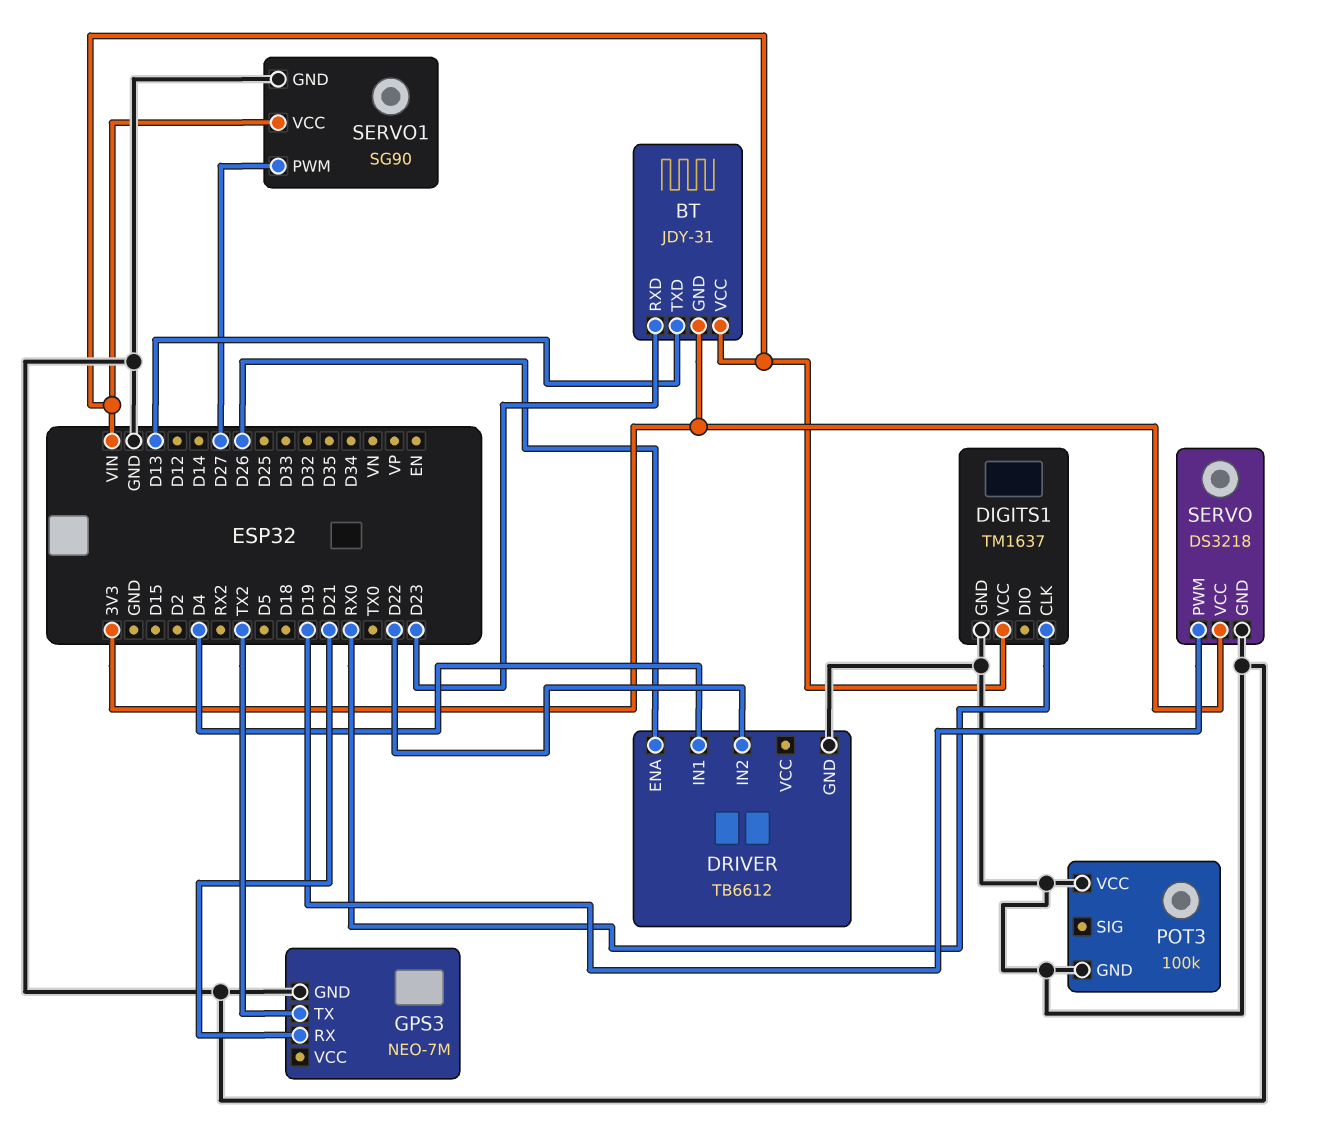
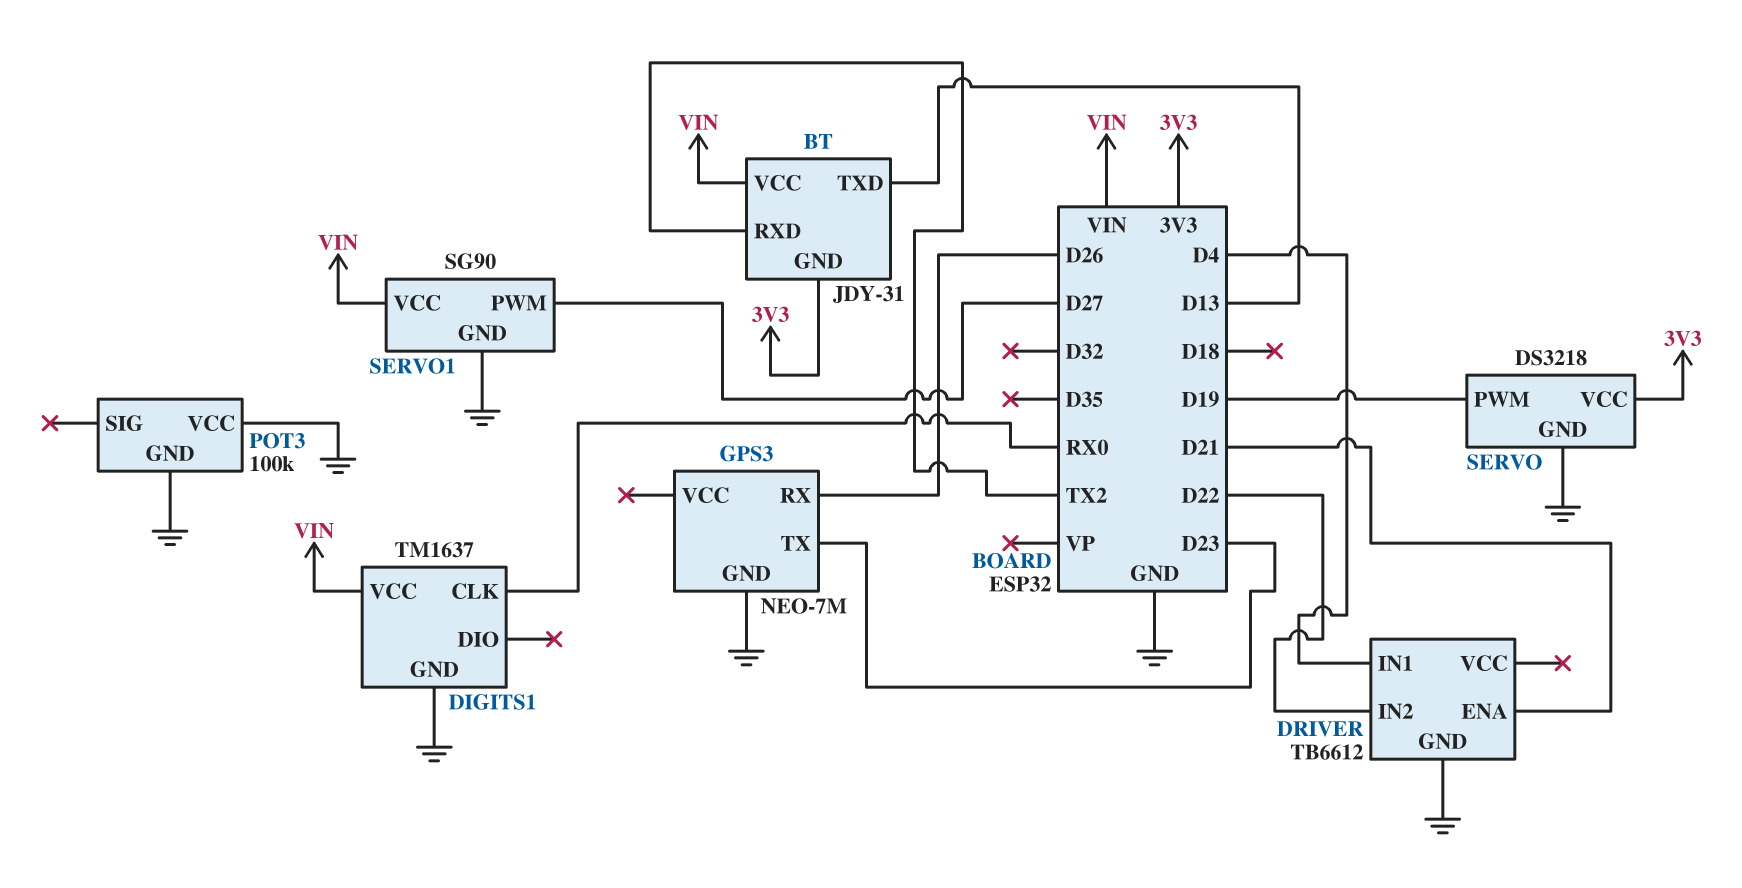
BT pin RXD: D23 -> TX2
DRIVER pin ENA: D26 -> D21
GPS3 pin RX: D21 -> D26
GPS3 pin TX: TX2 -> D23

